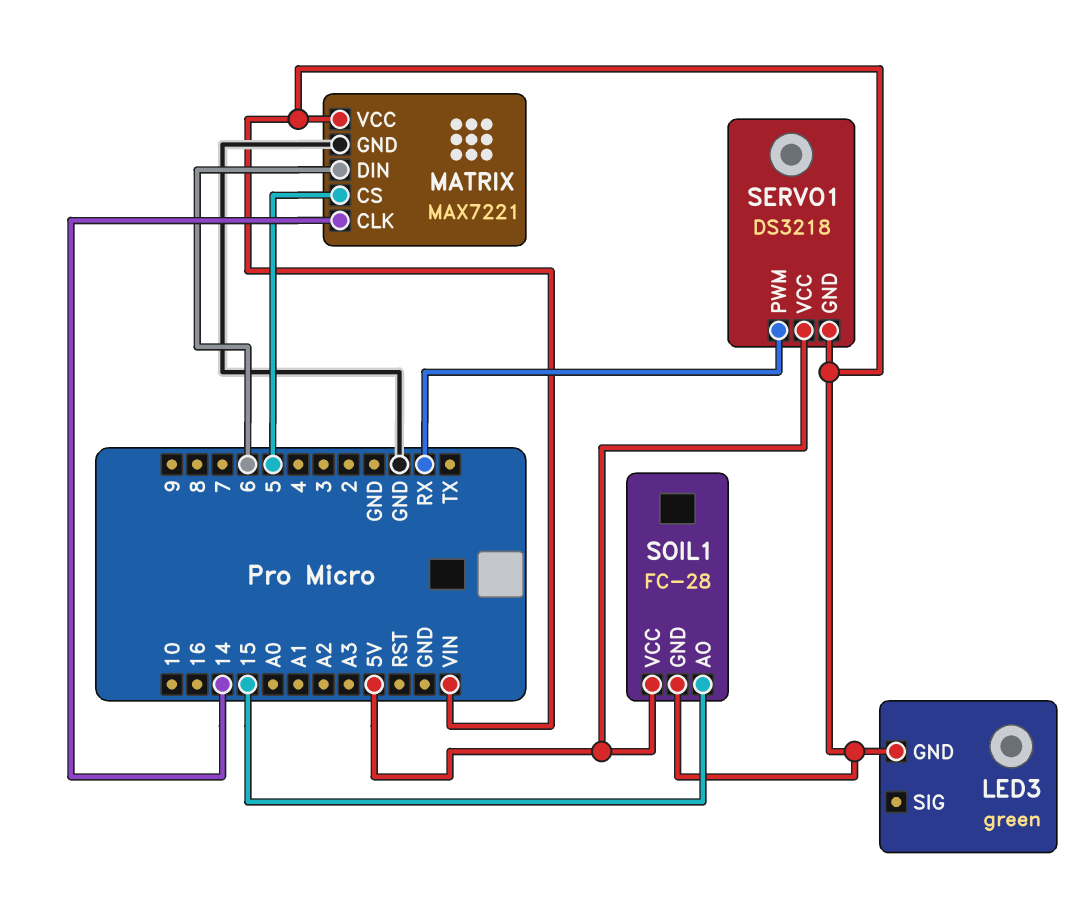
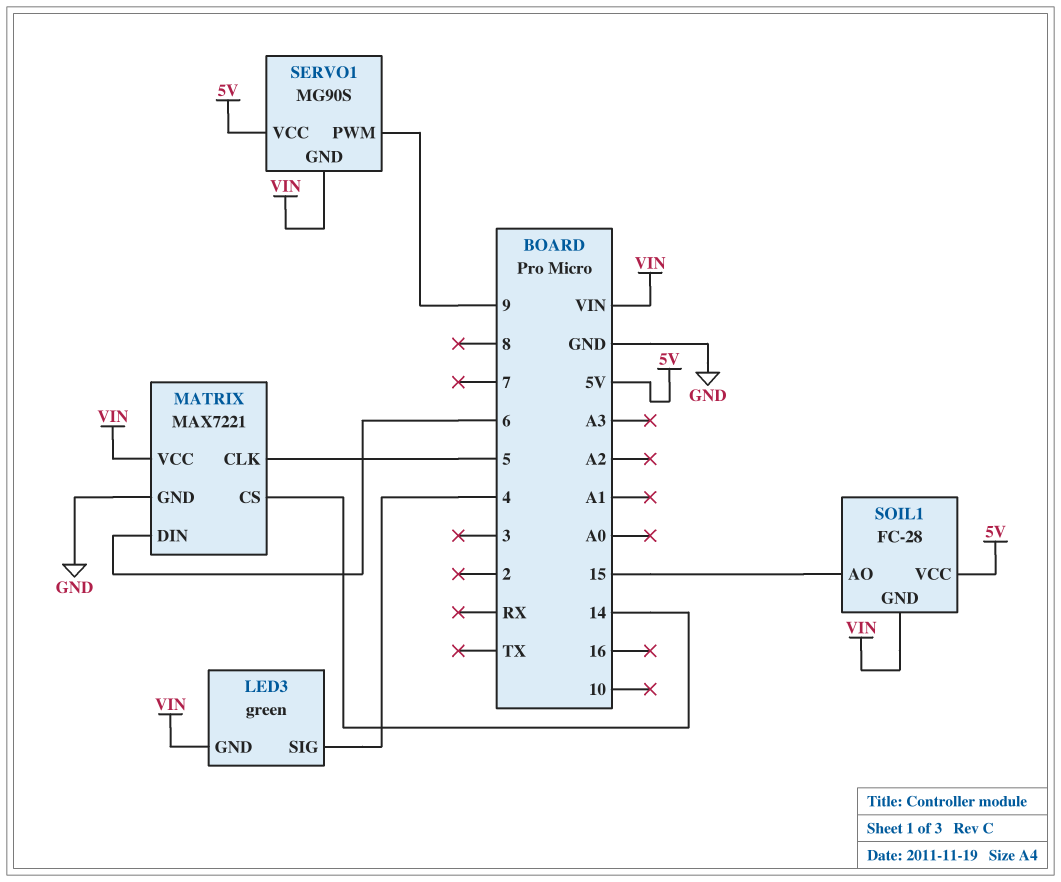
LED3 pin SIG: none -> 4
MATRIX pin CLK: 14 -> 5
MATRIX pin CS: 5 -> 14
SERVO1: DS3218 -> MG90S
SERVO1 pin PWM: RX -> 9

